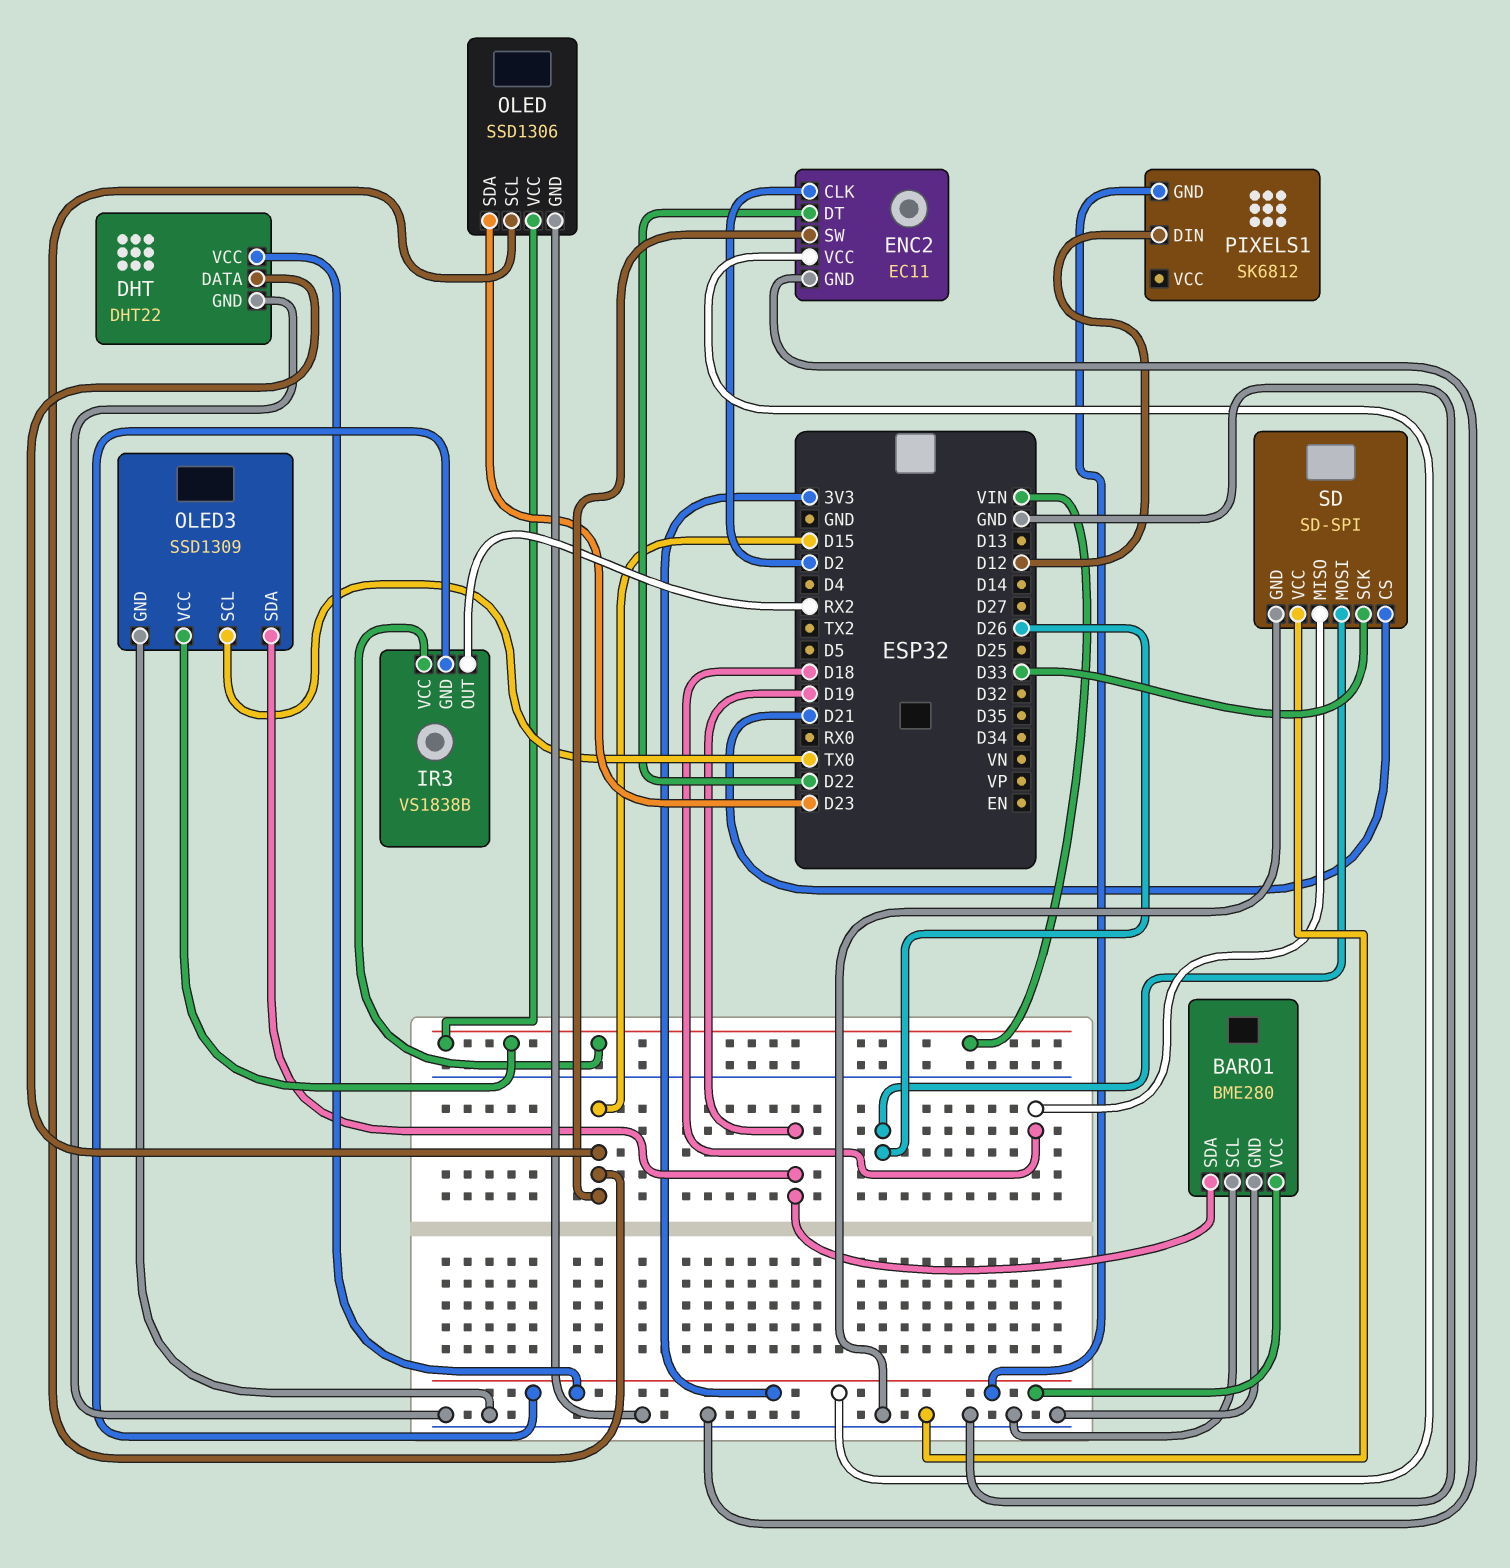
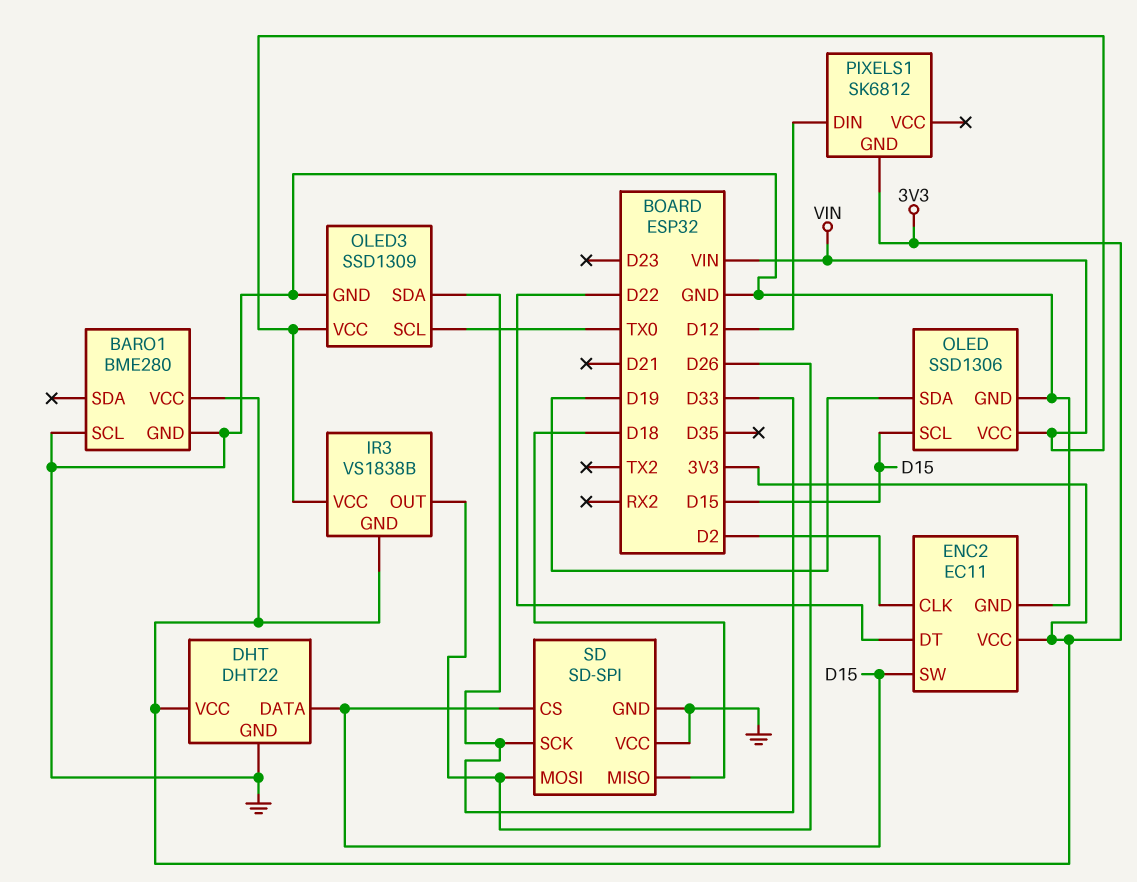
BARO1 pin SDA: D19 -> none
IR3 pin OUT: RX2 -> D26
OLED pin SDA: D23 -> D19
OLED3 pin SDA: D19 -> D33
SD pin CS: D21 -> D15

